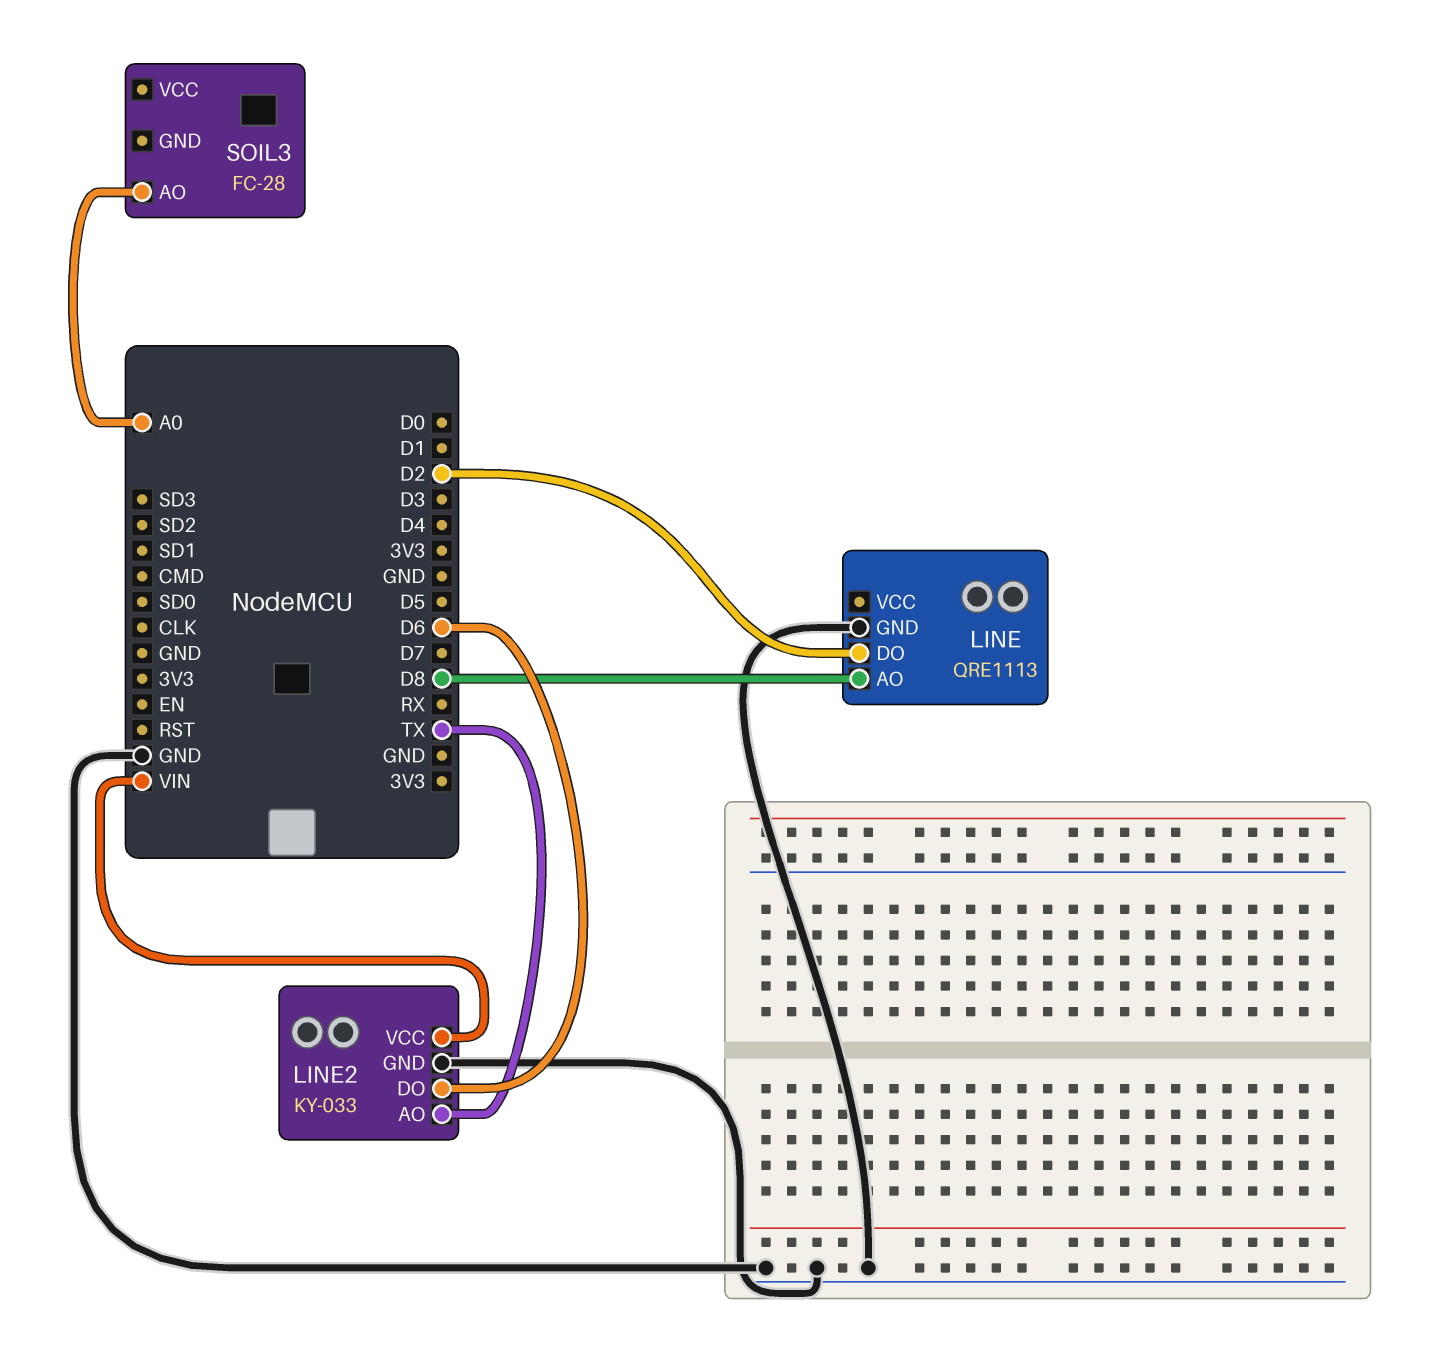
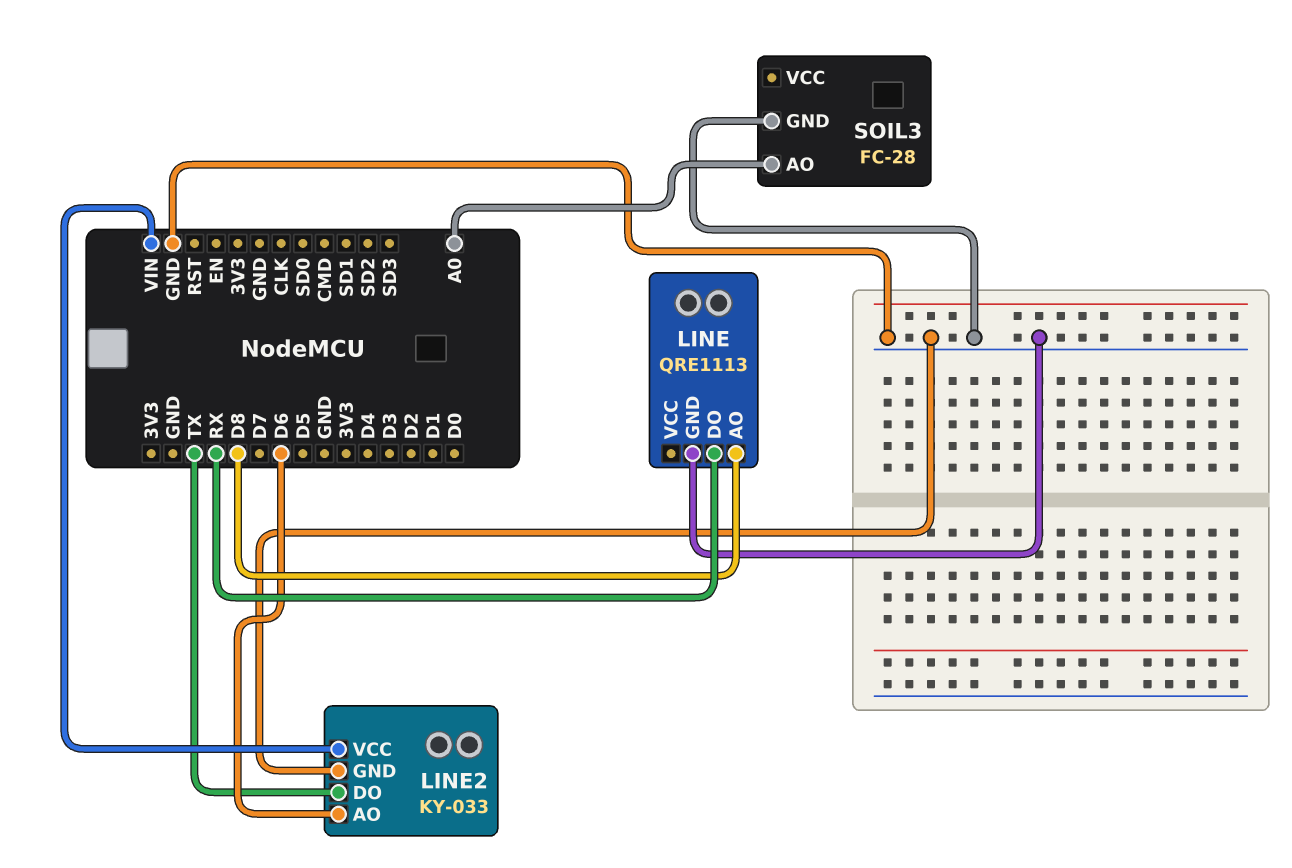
LINE pin DO: D2 -> RX
LINE2 pin AO: TX -> D6
LINE2 pin DO: D6 -> TX
SOIL3 pin GND: none -> GND

